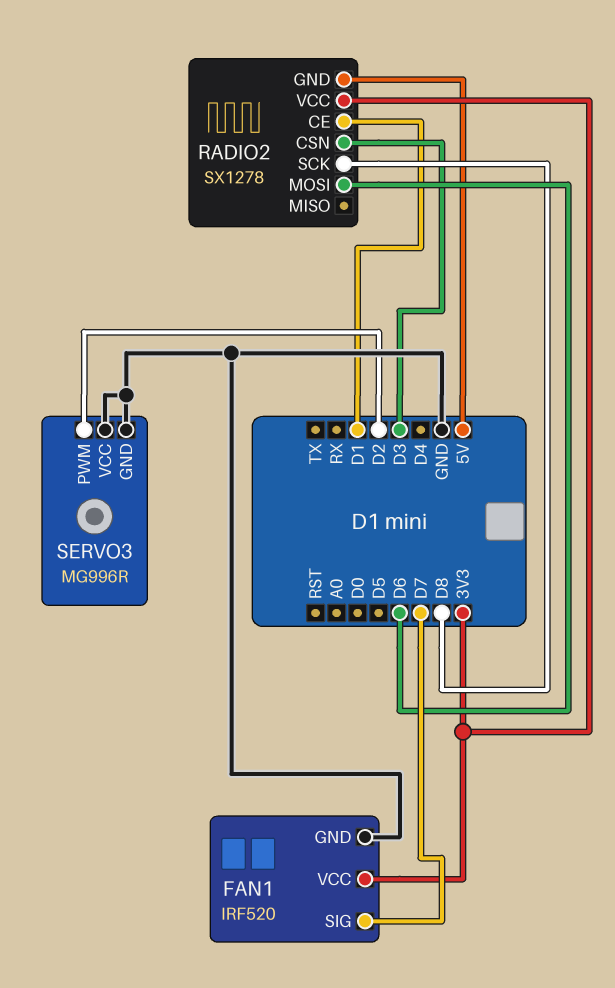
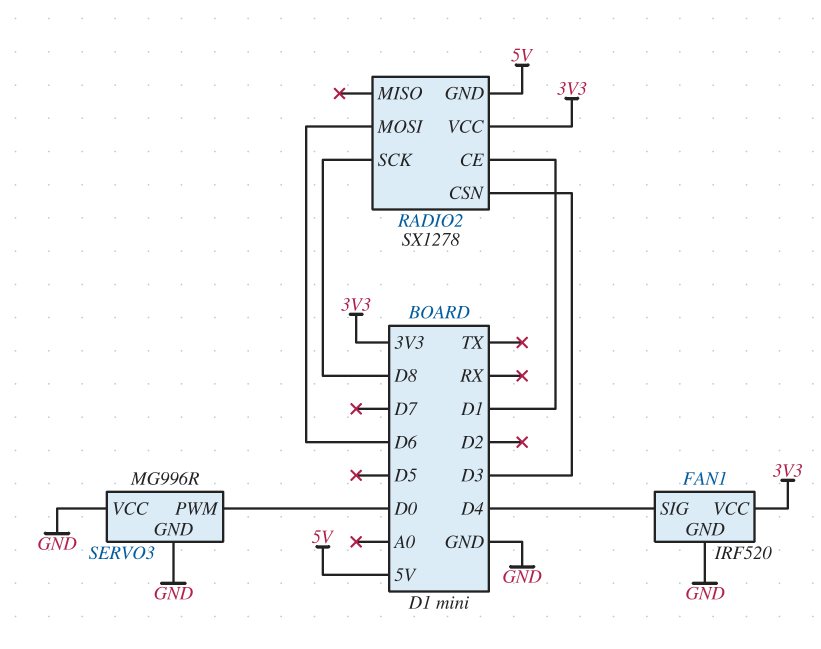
FAN1 pin SIG: D7 -> D4
SERVO3 pin PWM: D2 -> D0

